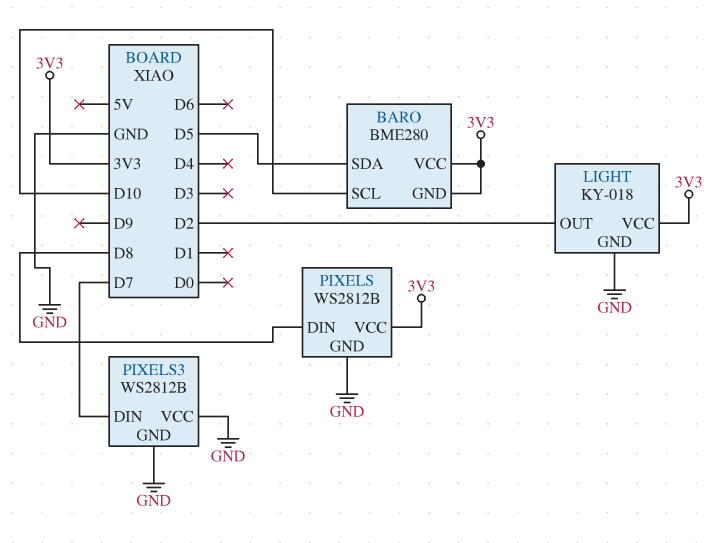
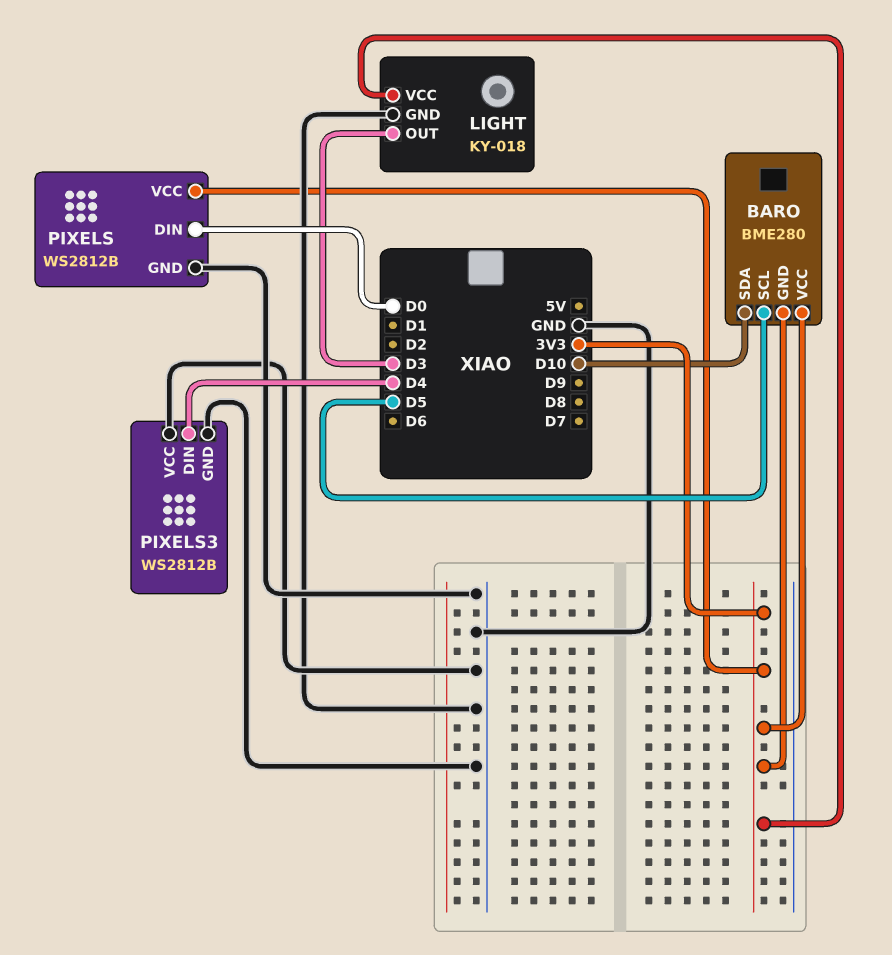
BARO pin SCL: D10 -> D5
BARO pin SDA: D5 -> D10
LIGHT pin OUT: D2 -> D3
PIXELS pin DIN: D8 -> D0
PIXELS3 pin DIN: D7 -> D4

